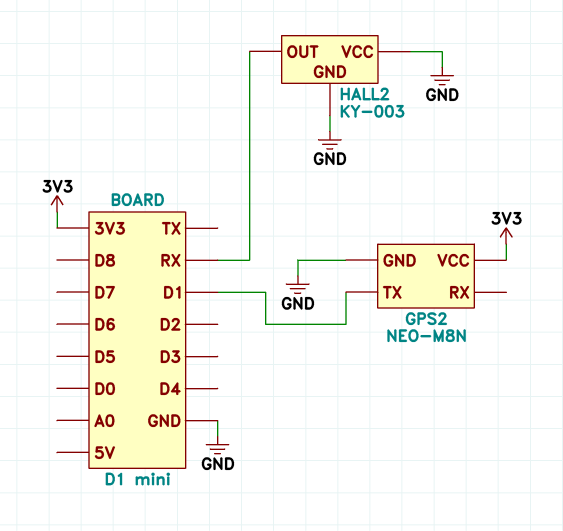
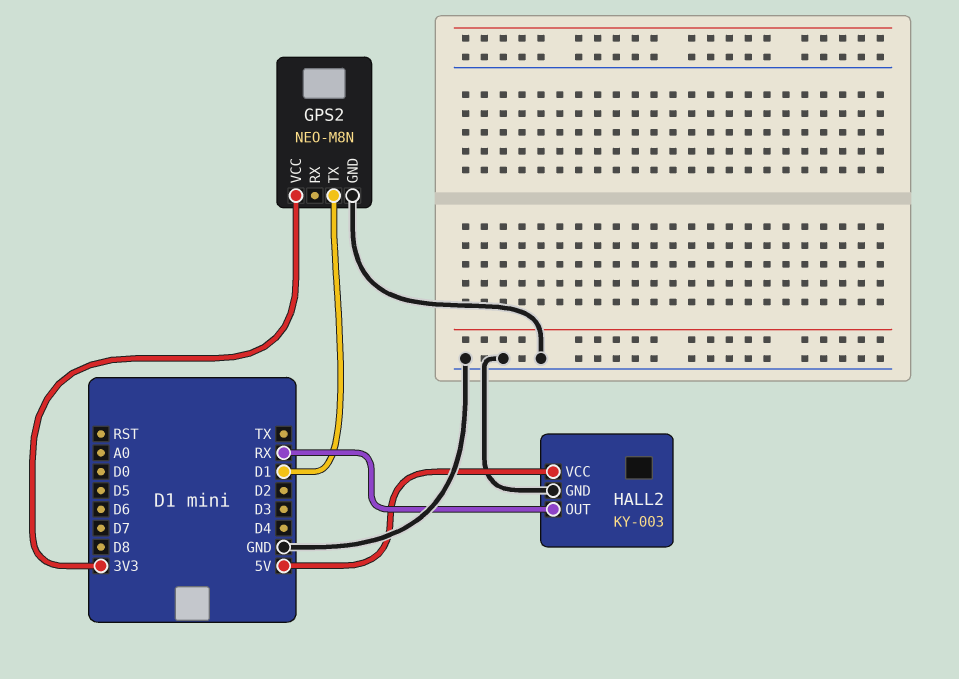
HALL2 pin VCC: GND -> 5V

